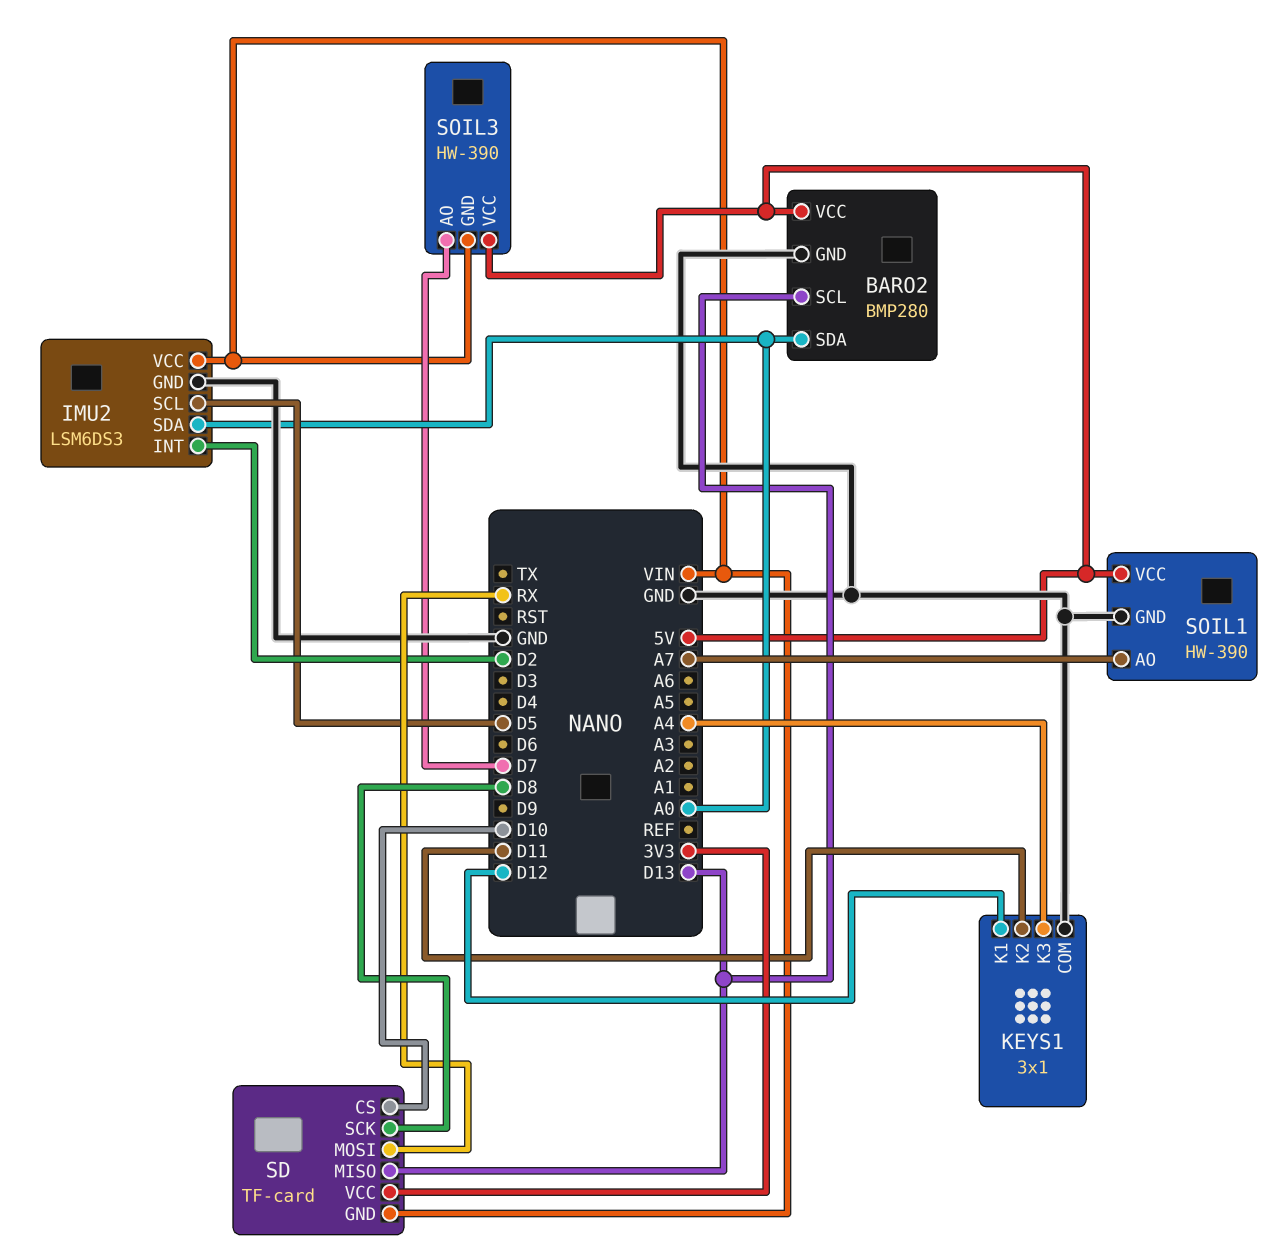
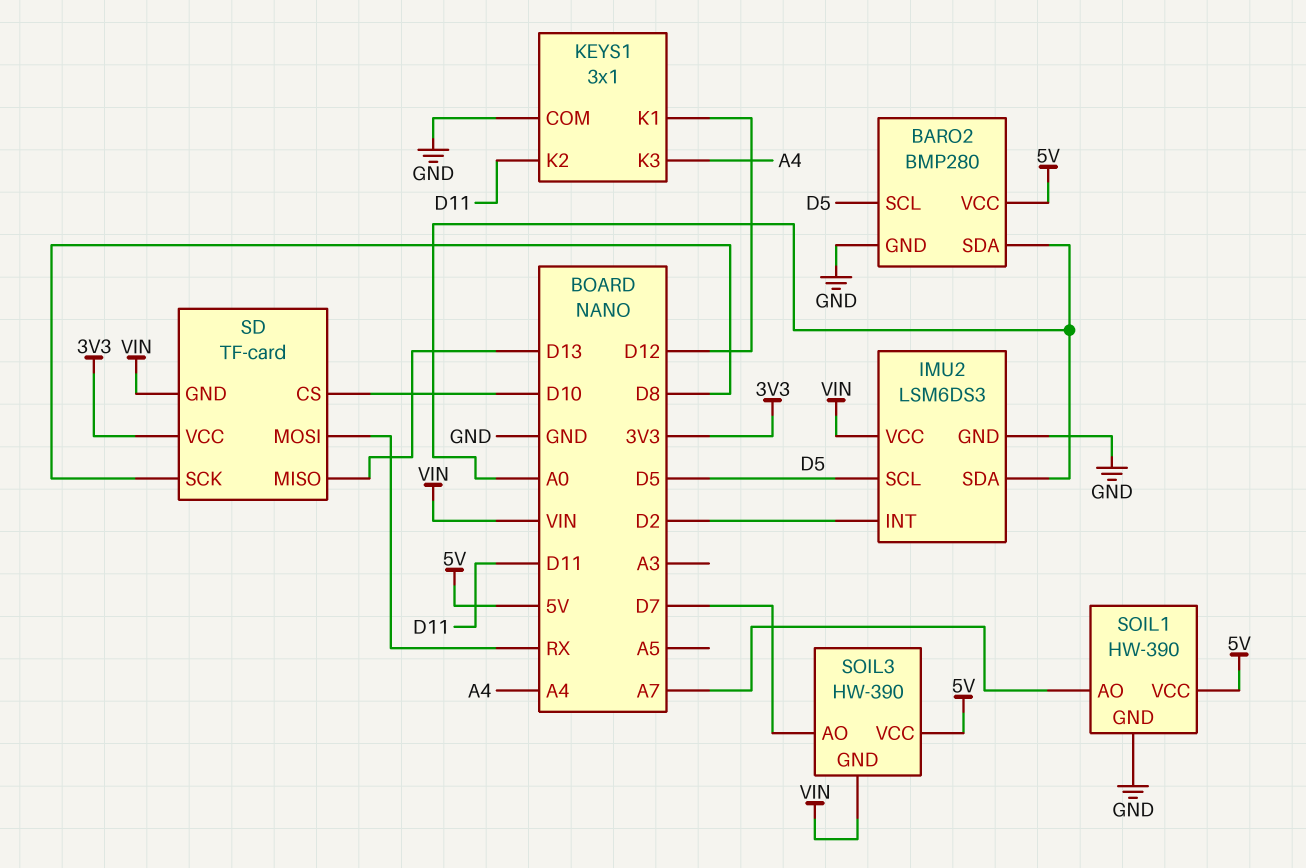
BARO2 pin SCL: D13 -> D5

